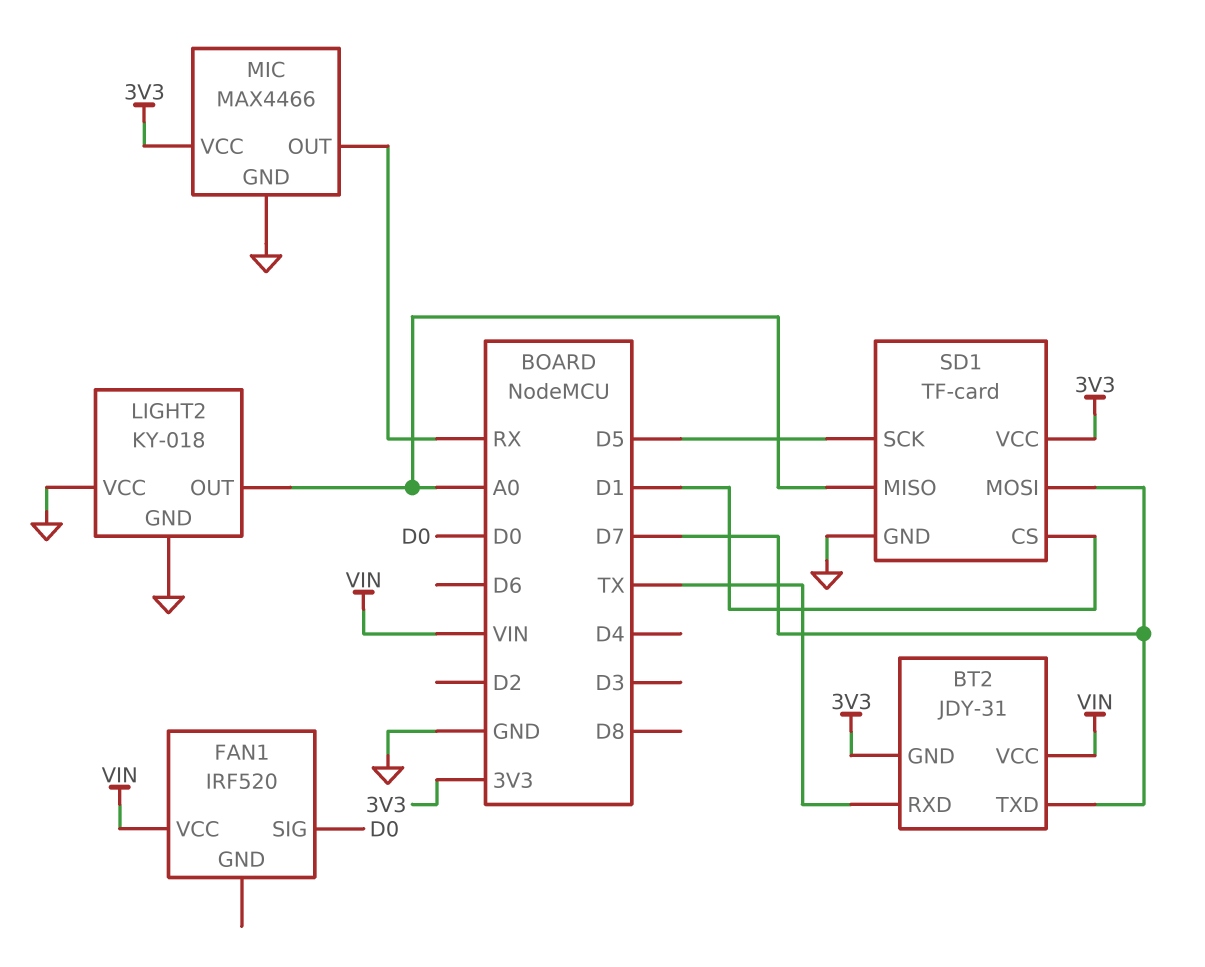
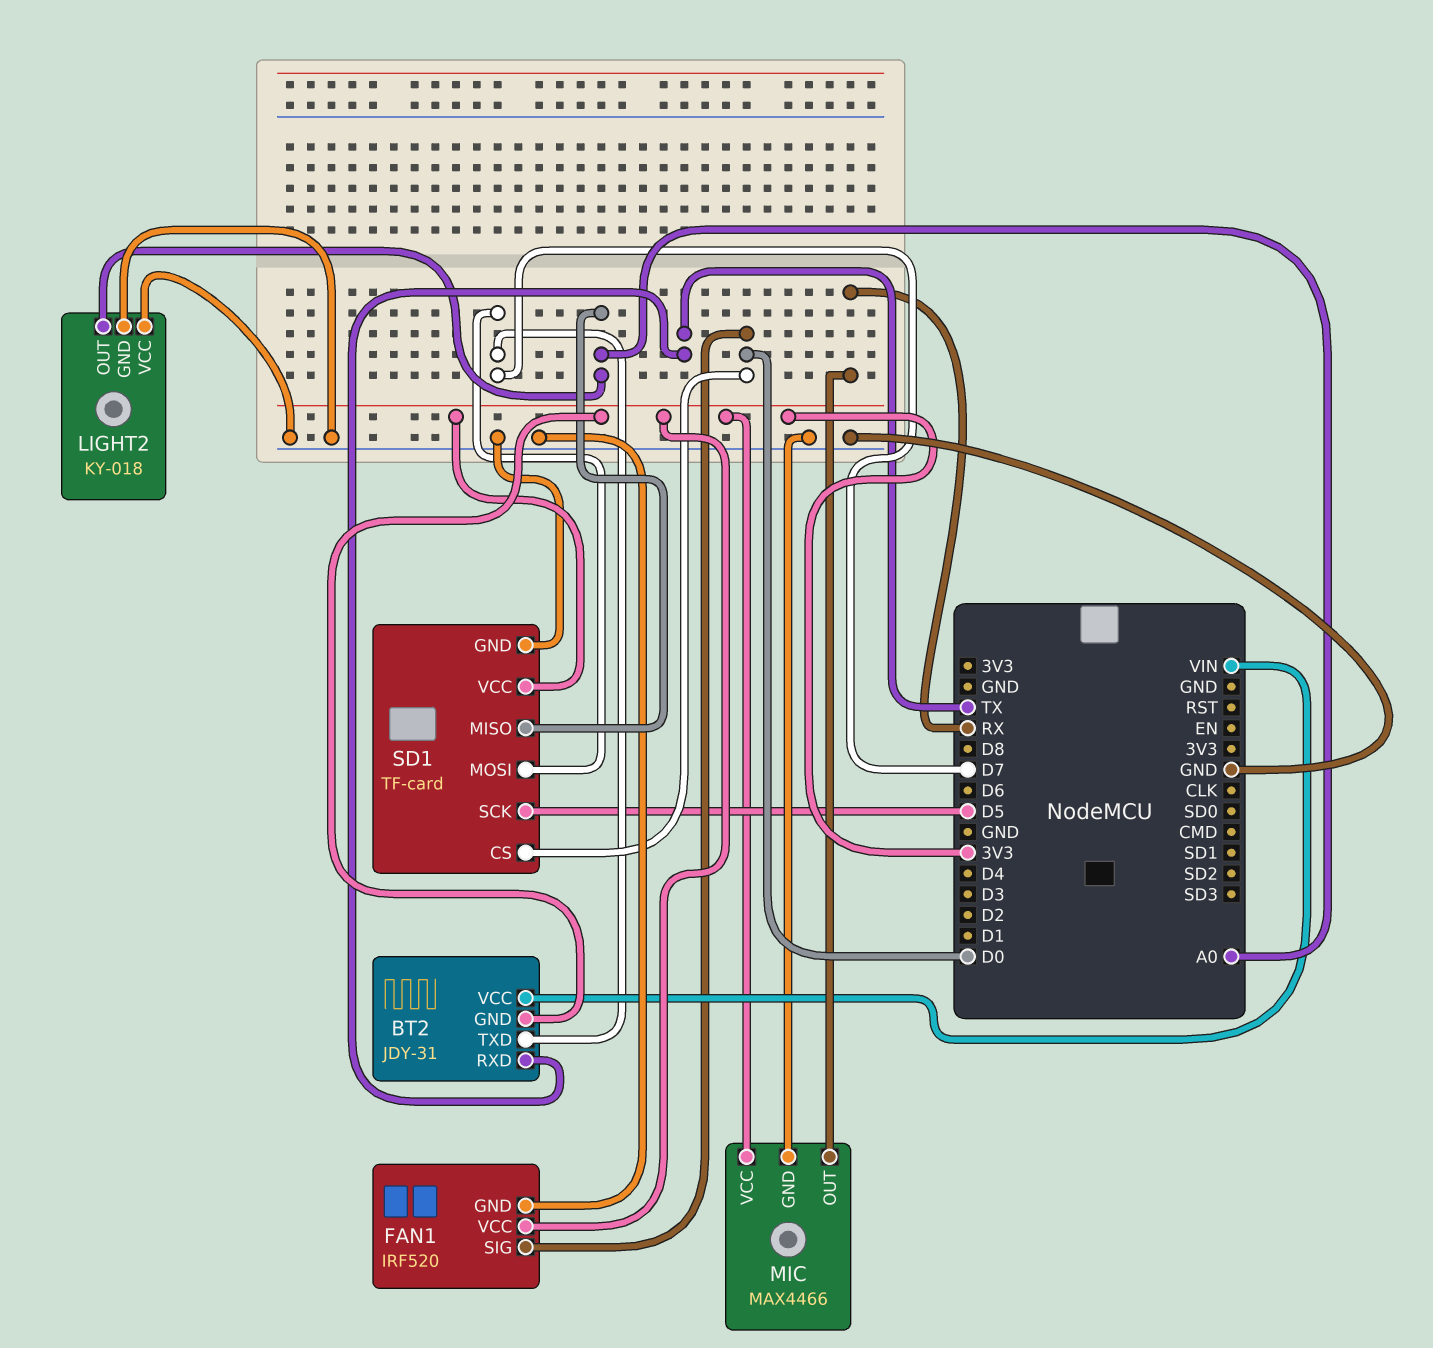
FAN1 pin GND: none -> GND
FAN1 pin VCC: VIN -> 3V3
SD1 pin CS: D1 -> D0

